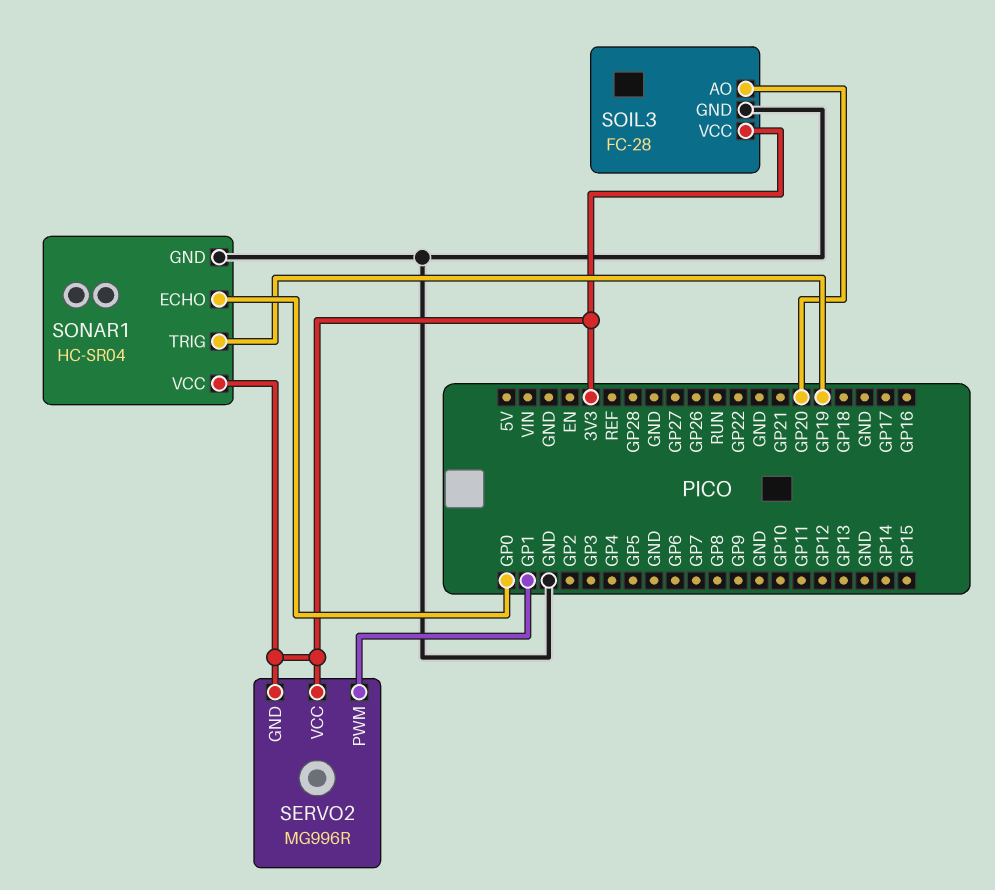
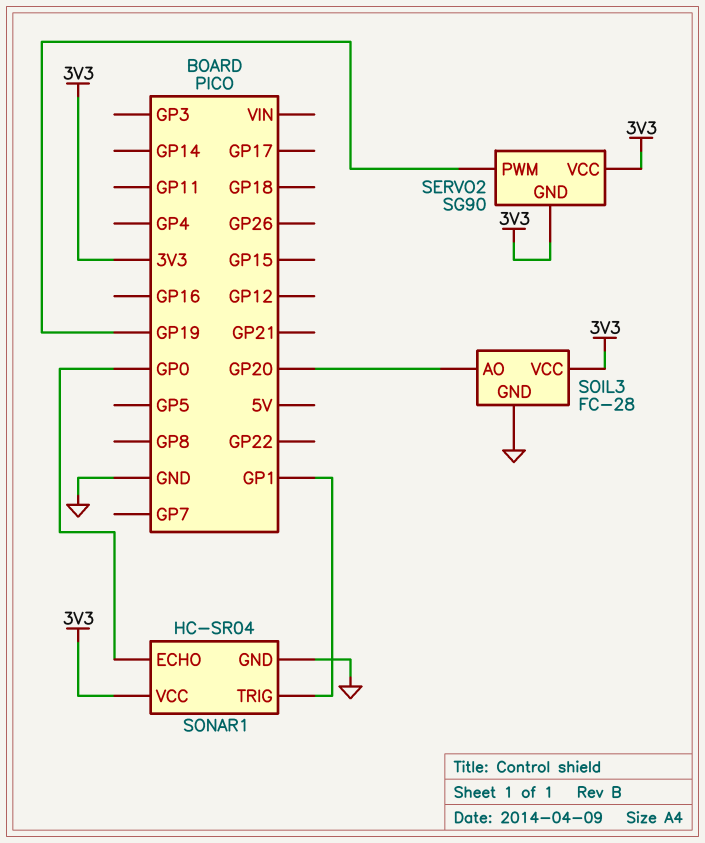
SERVO2: MG996R -> SG90
SERVO2 pin PWM: GP1 -> GP19
SONAR1 pin TRIG: GP19 -> GP1

